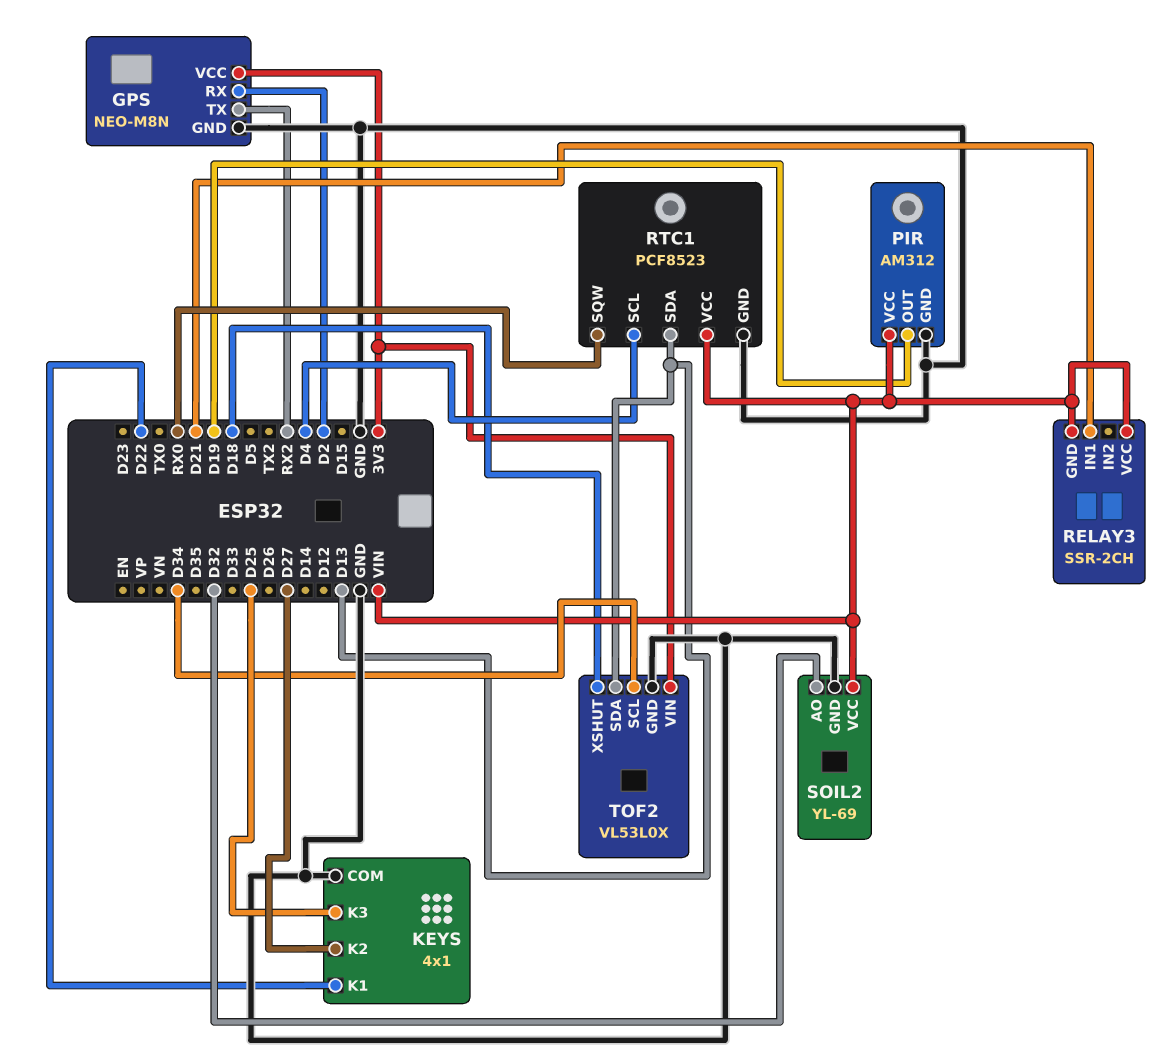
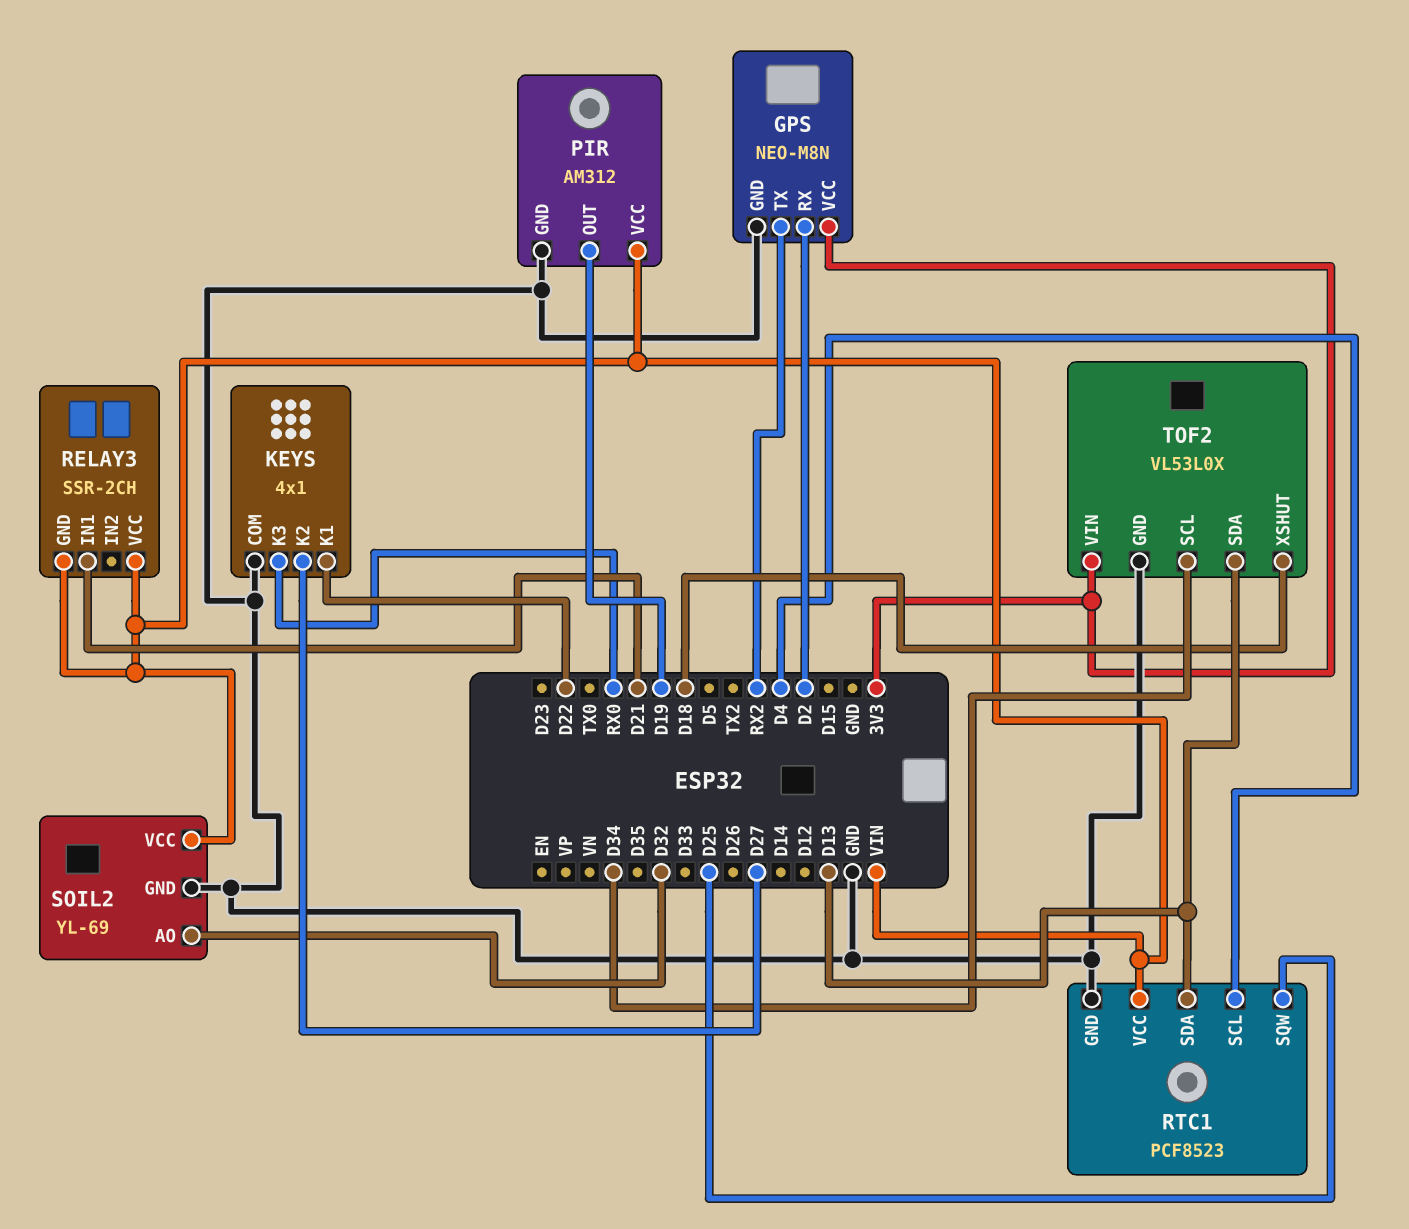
KEYS pin K3: D25 -> RX0
RTC1 pin SQW: RX0 -> D25

